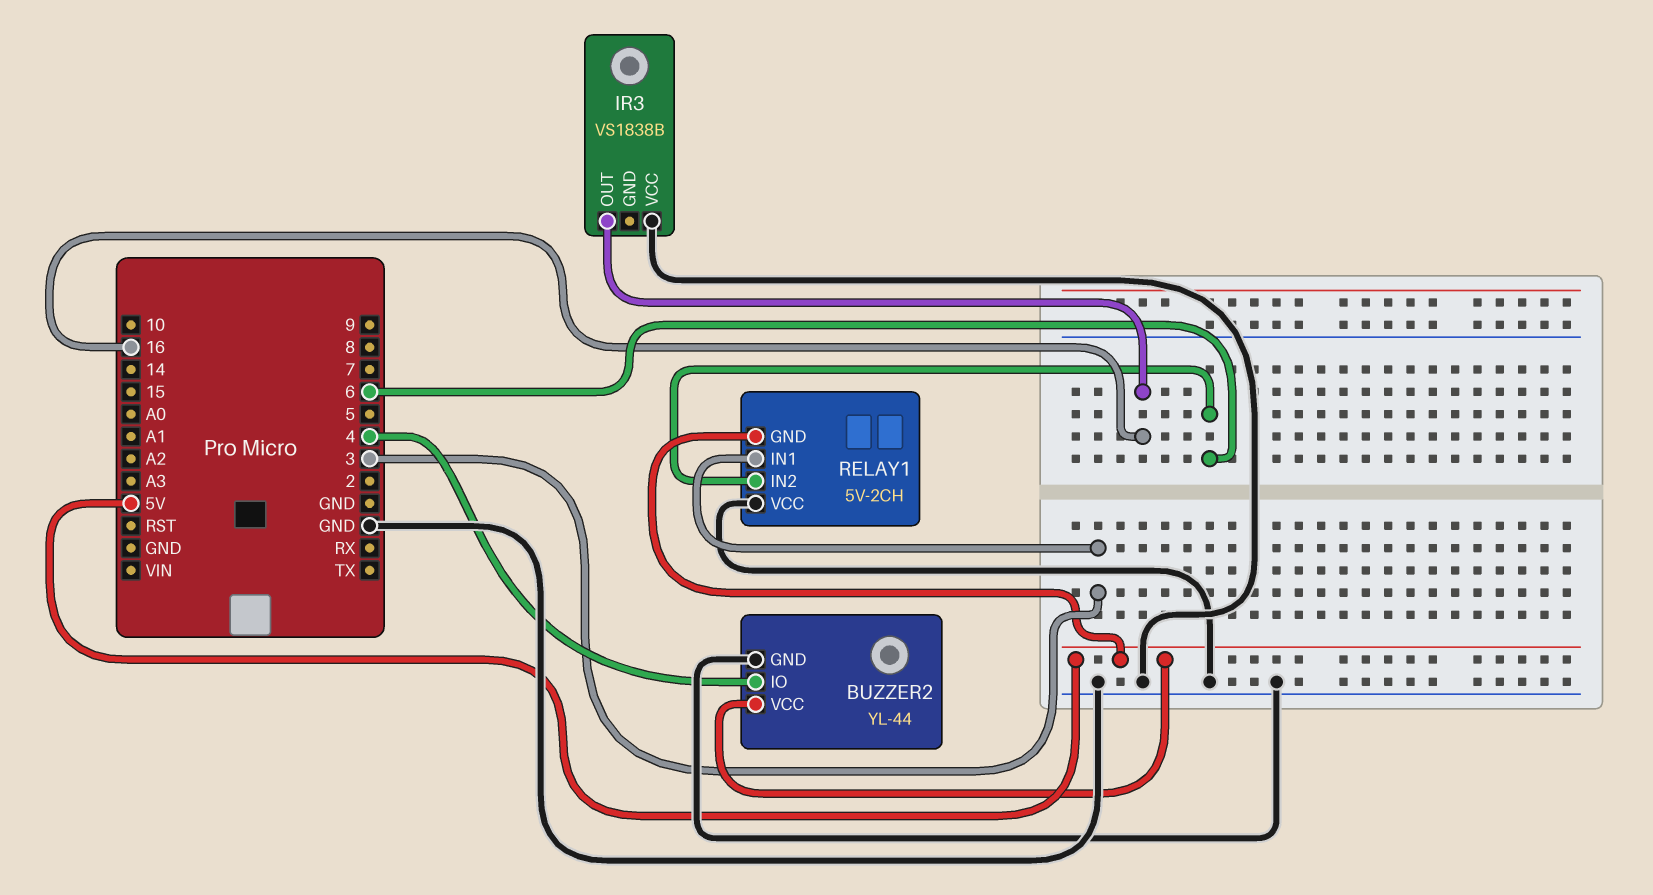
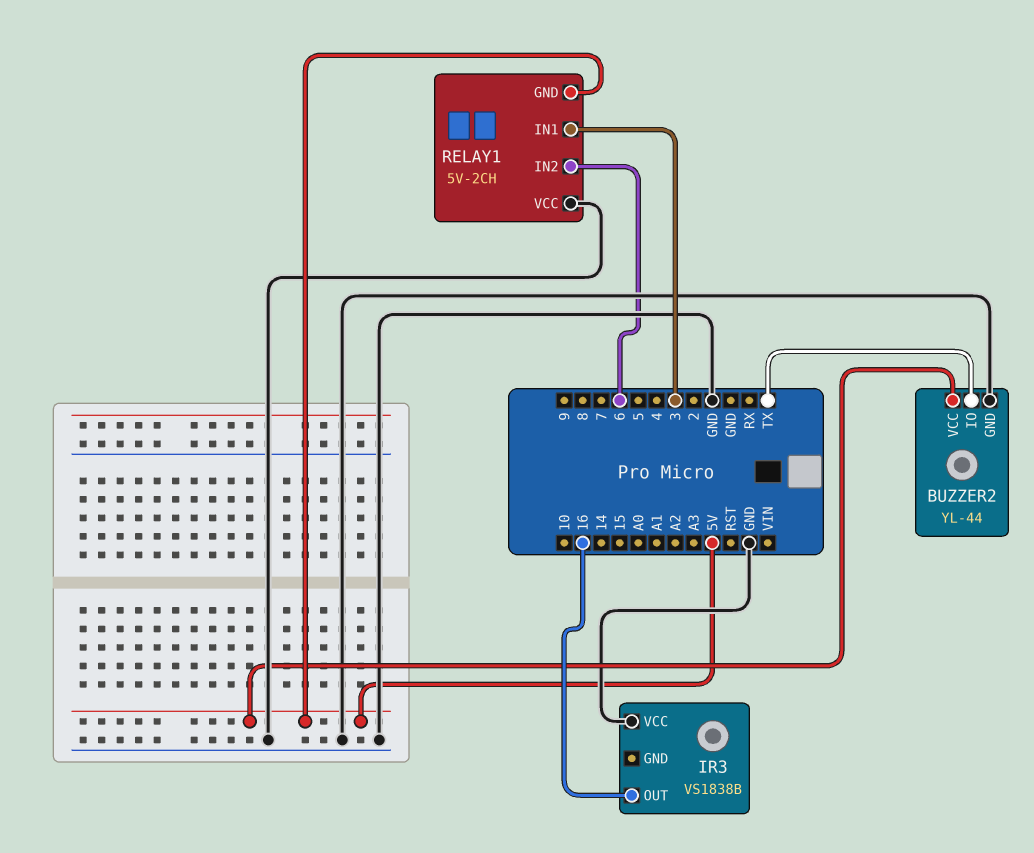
BUZZER2 pin IO: 4 -> TX

